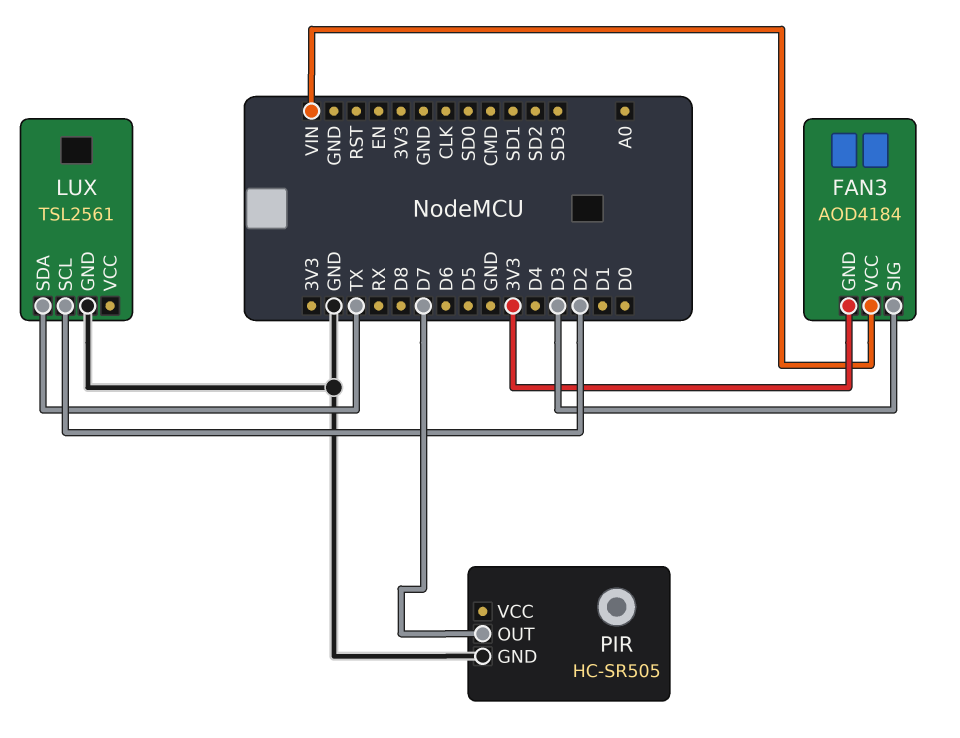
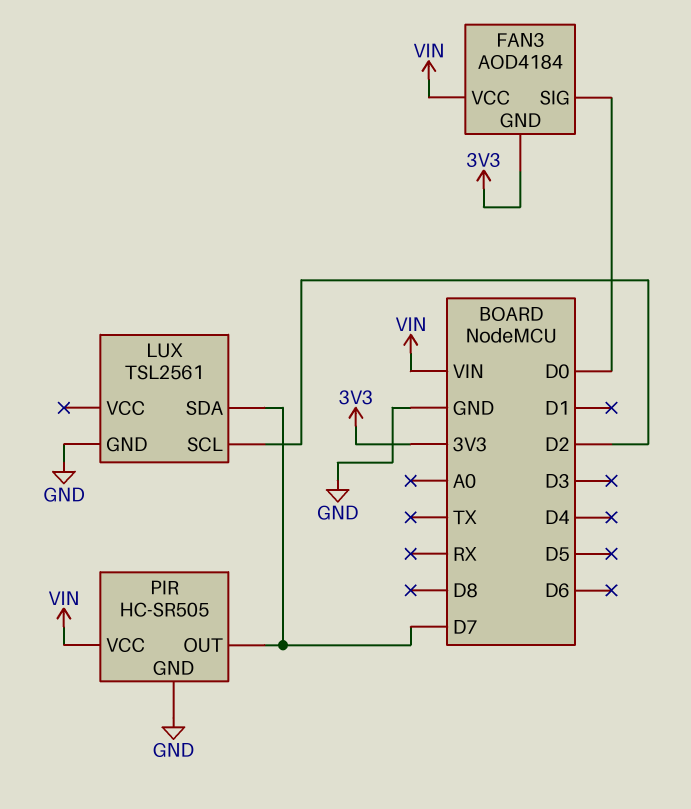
FAN3 pin SIG: D3 -> D0
LUX pin SDA: TX -> D7
PIR pin VCC: none -> VIN

